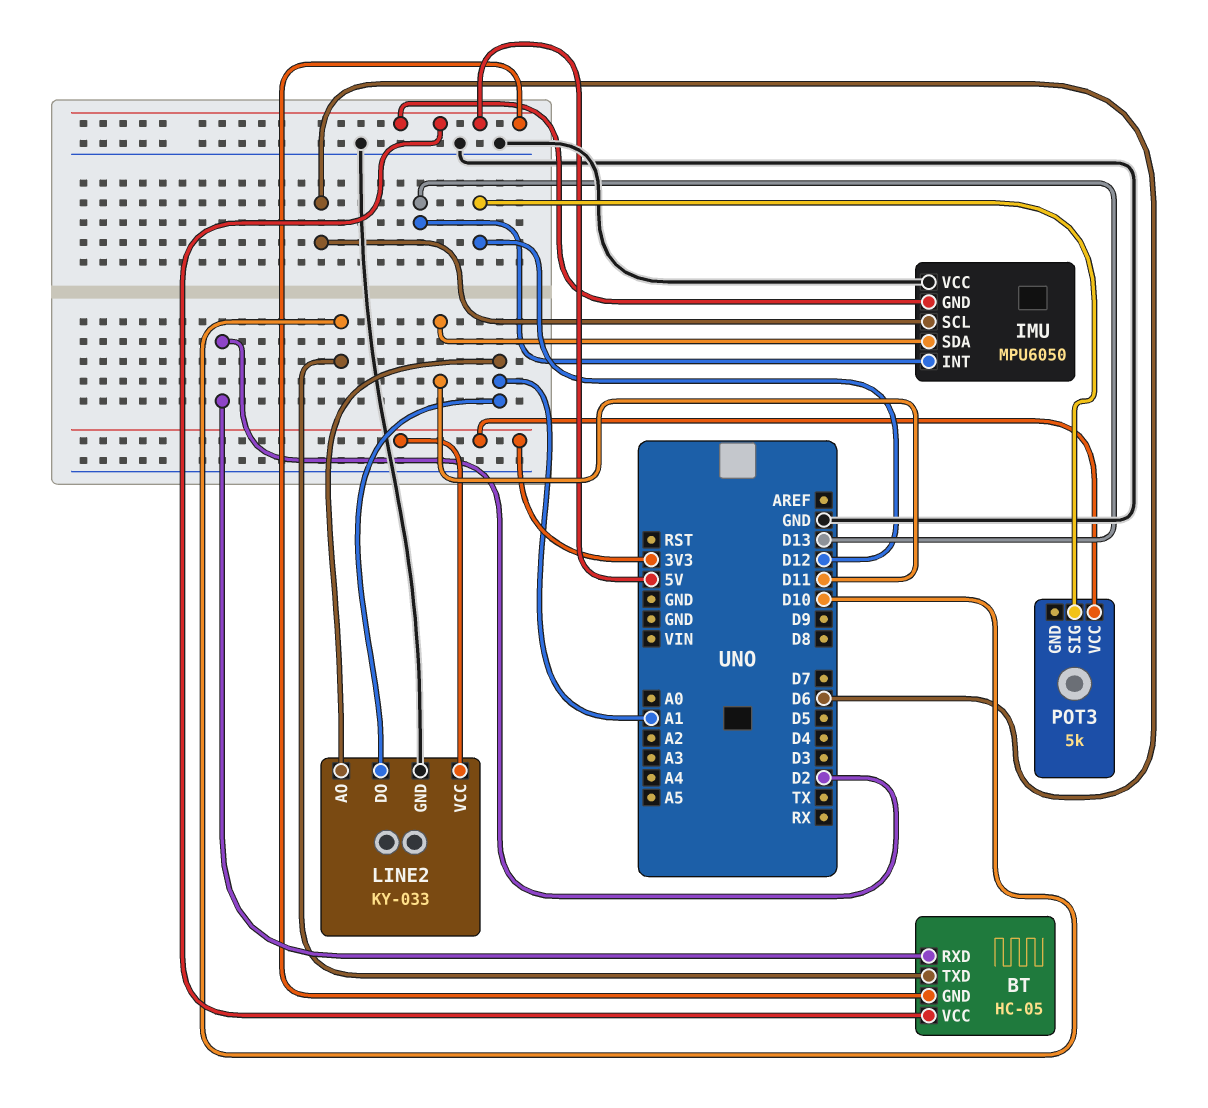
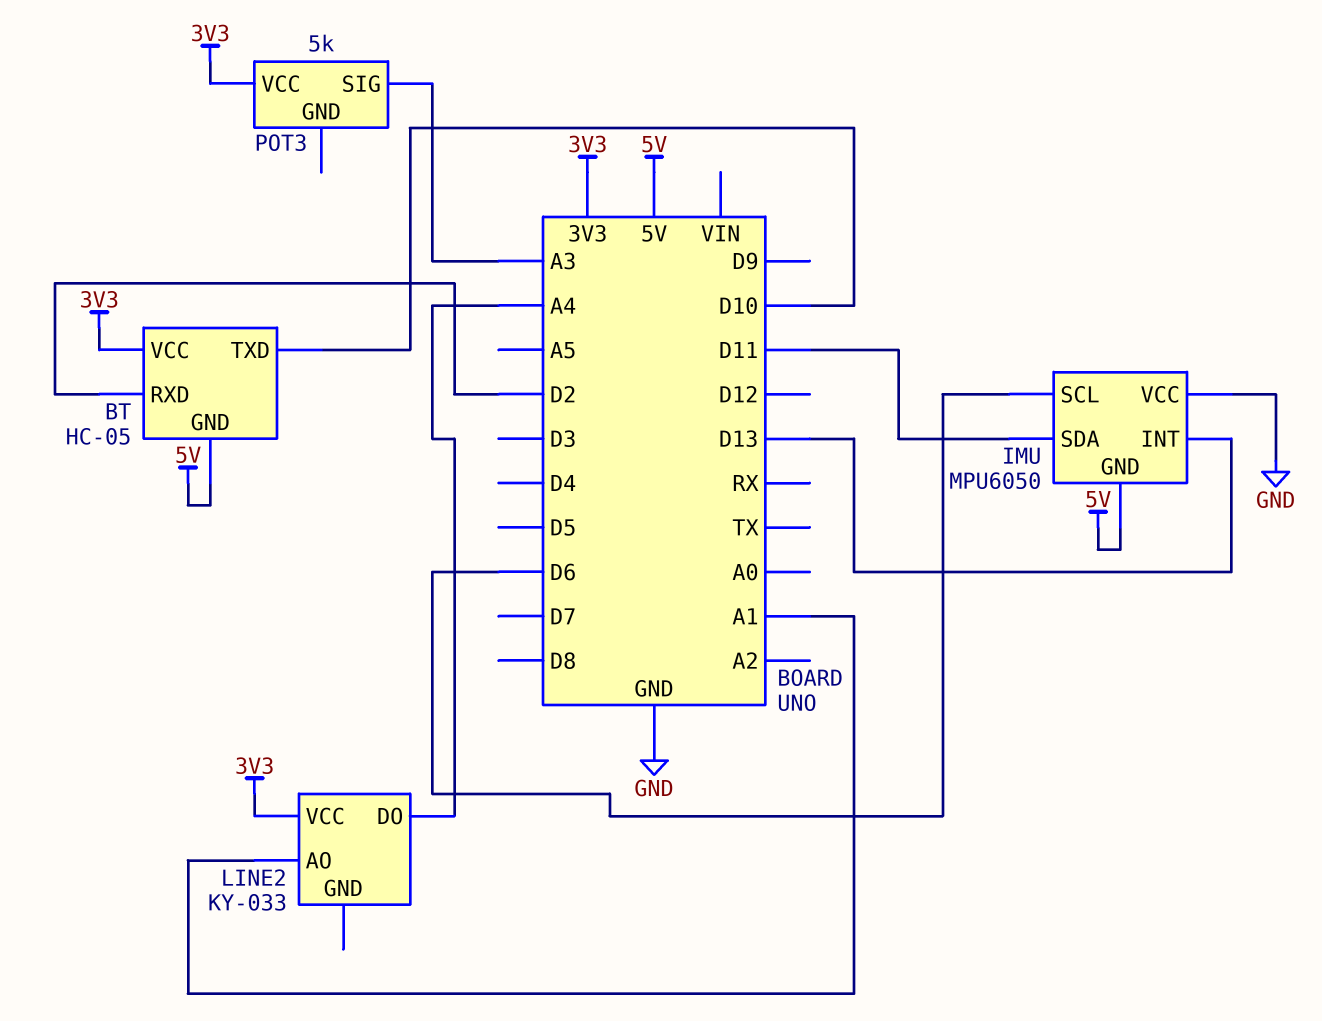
BT pin VCC: 5V -> 3V3
LINE2 pin DO: A1 -> A4
LINE2 pin GND: GND -> none
POT3 pin SIG: D12 -> A3

